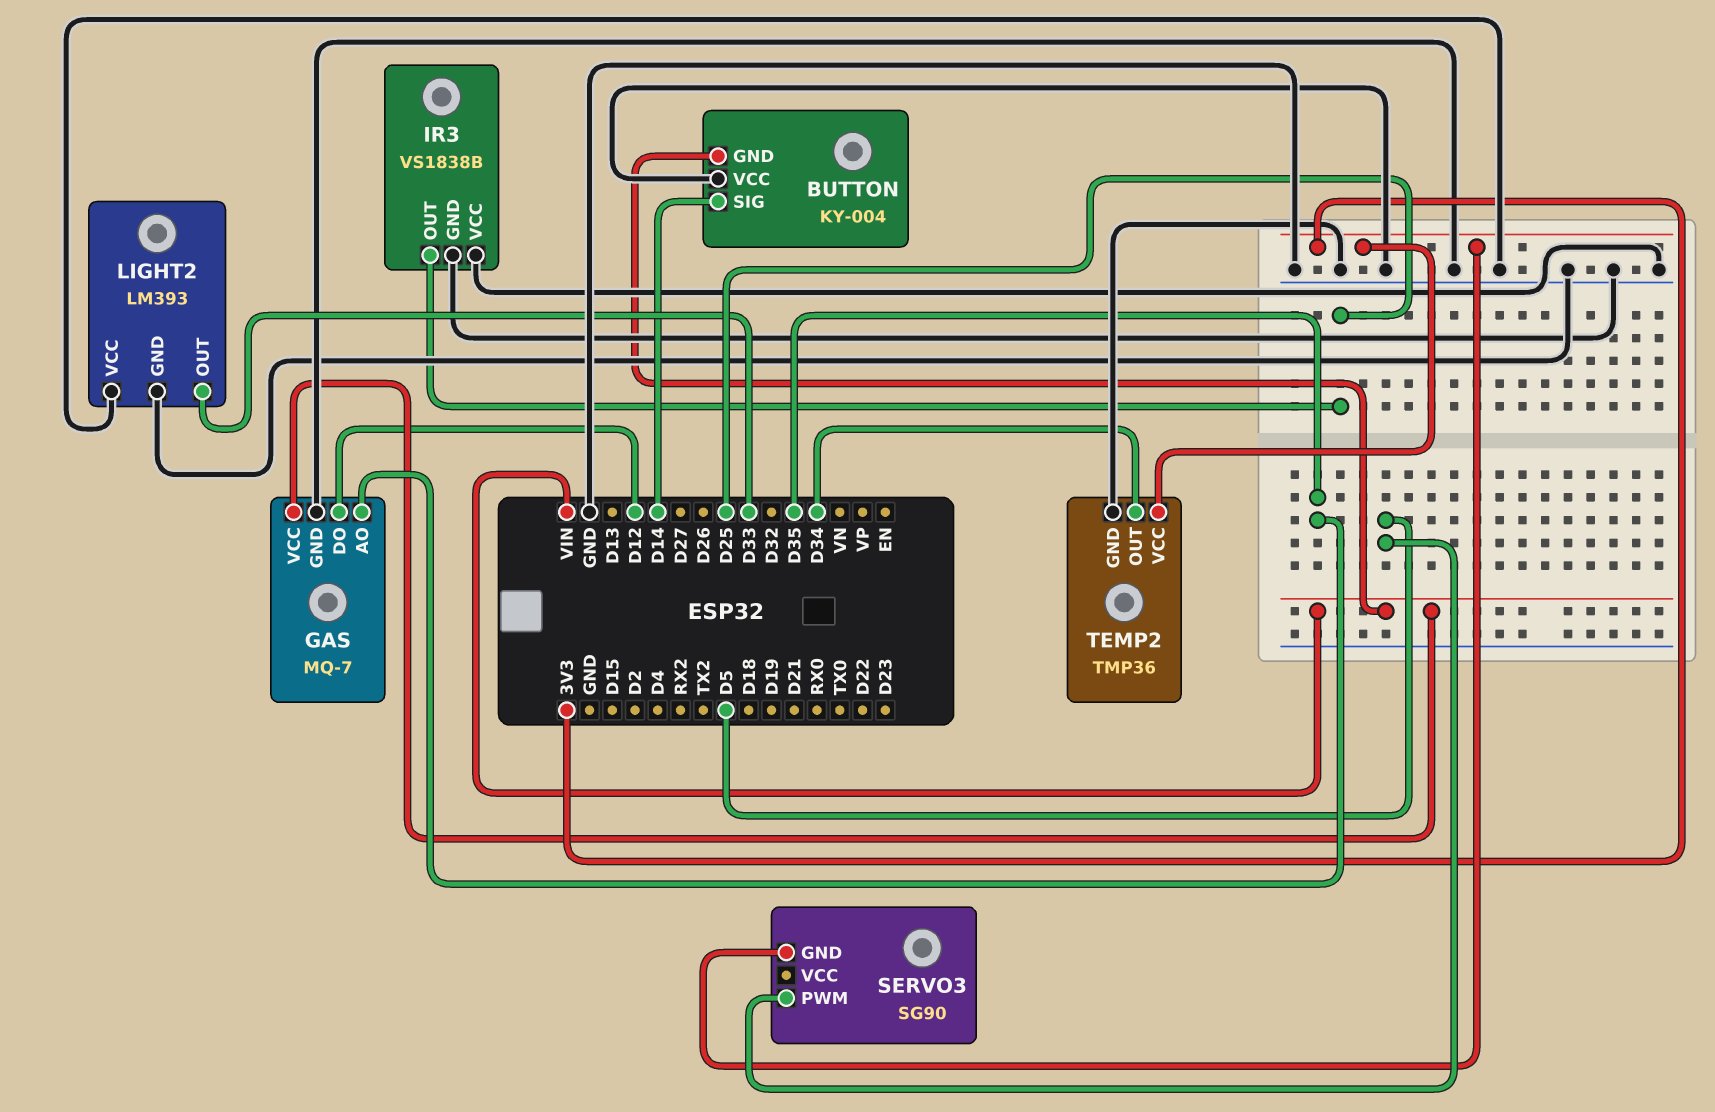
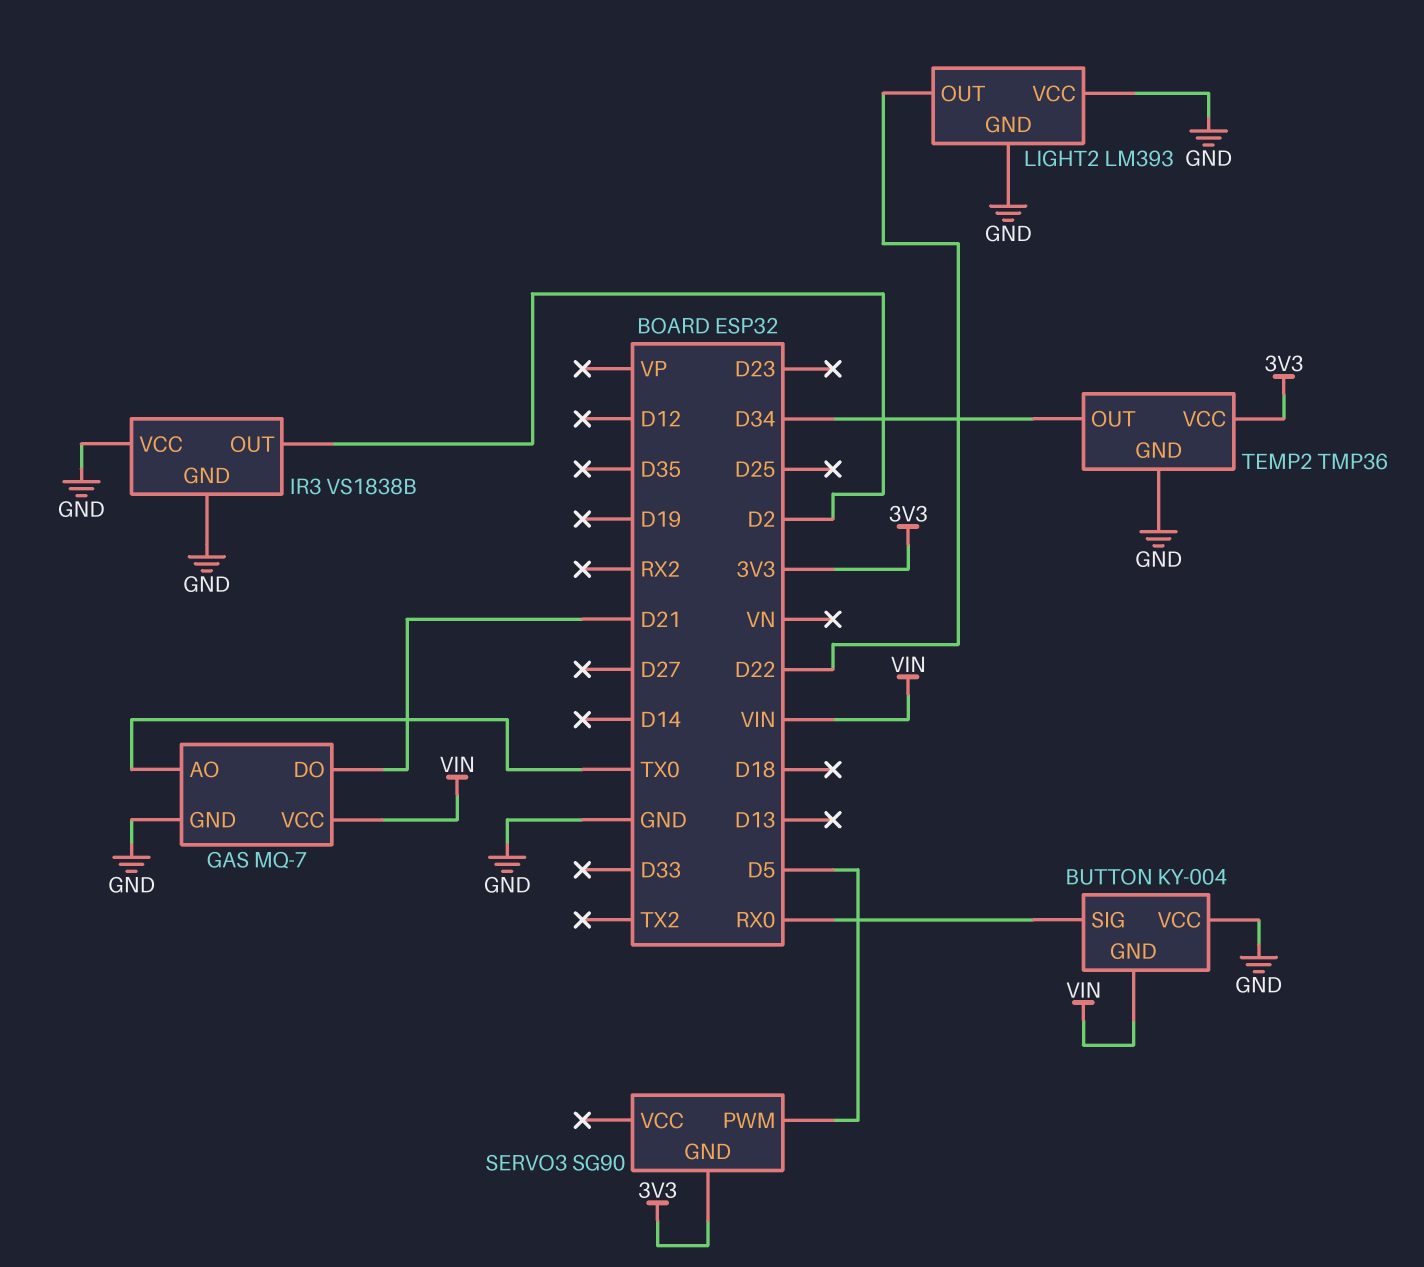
BUTTON pin SIG: D14 -> RX0
GAS pin AO: D35 -> TX0
GAS pin DO: D12 -> D21
IR3 pin OUT: D25 -> D2
LIGHT2 pin OUT: D33 -> D22

